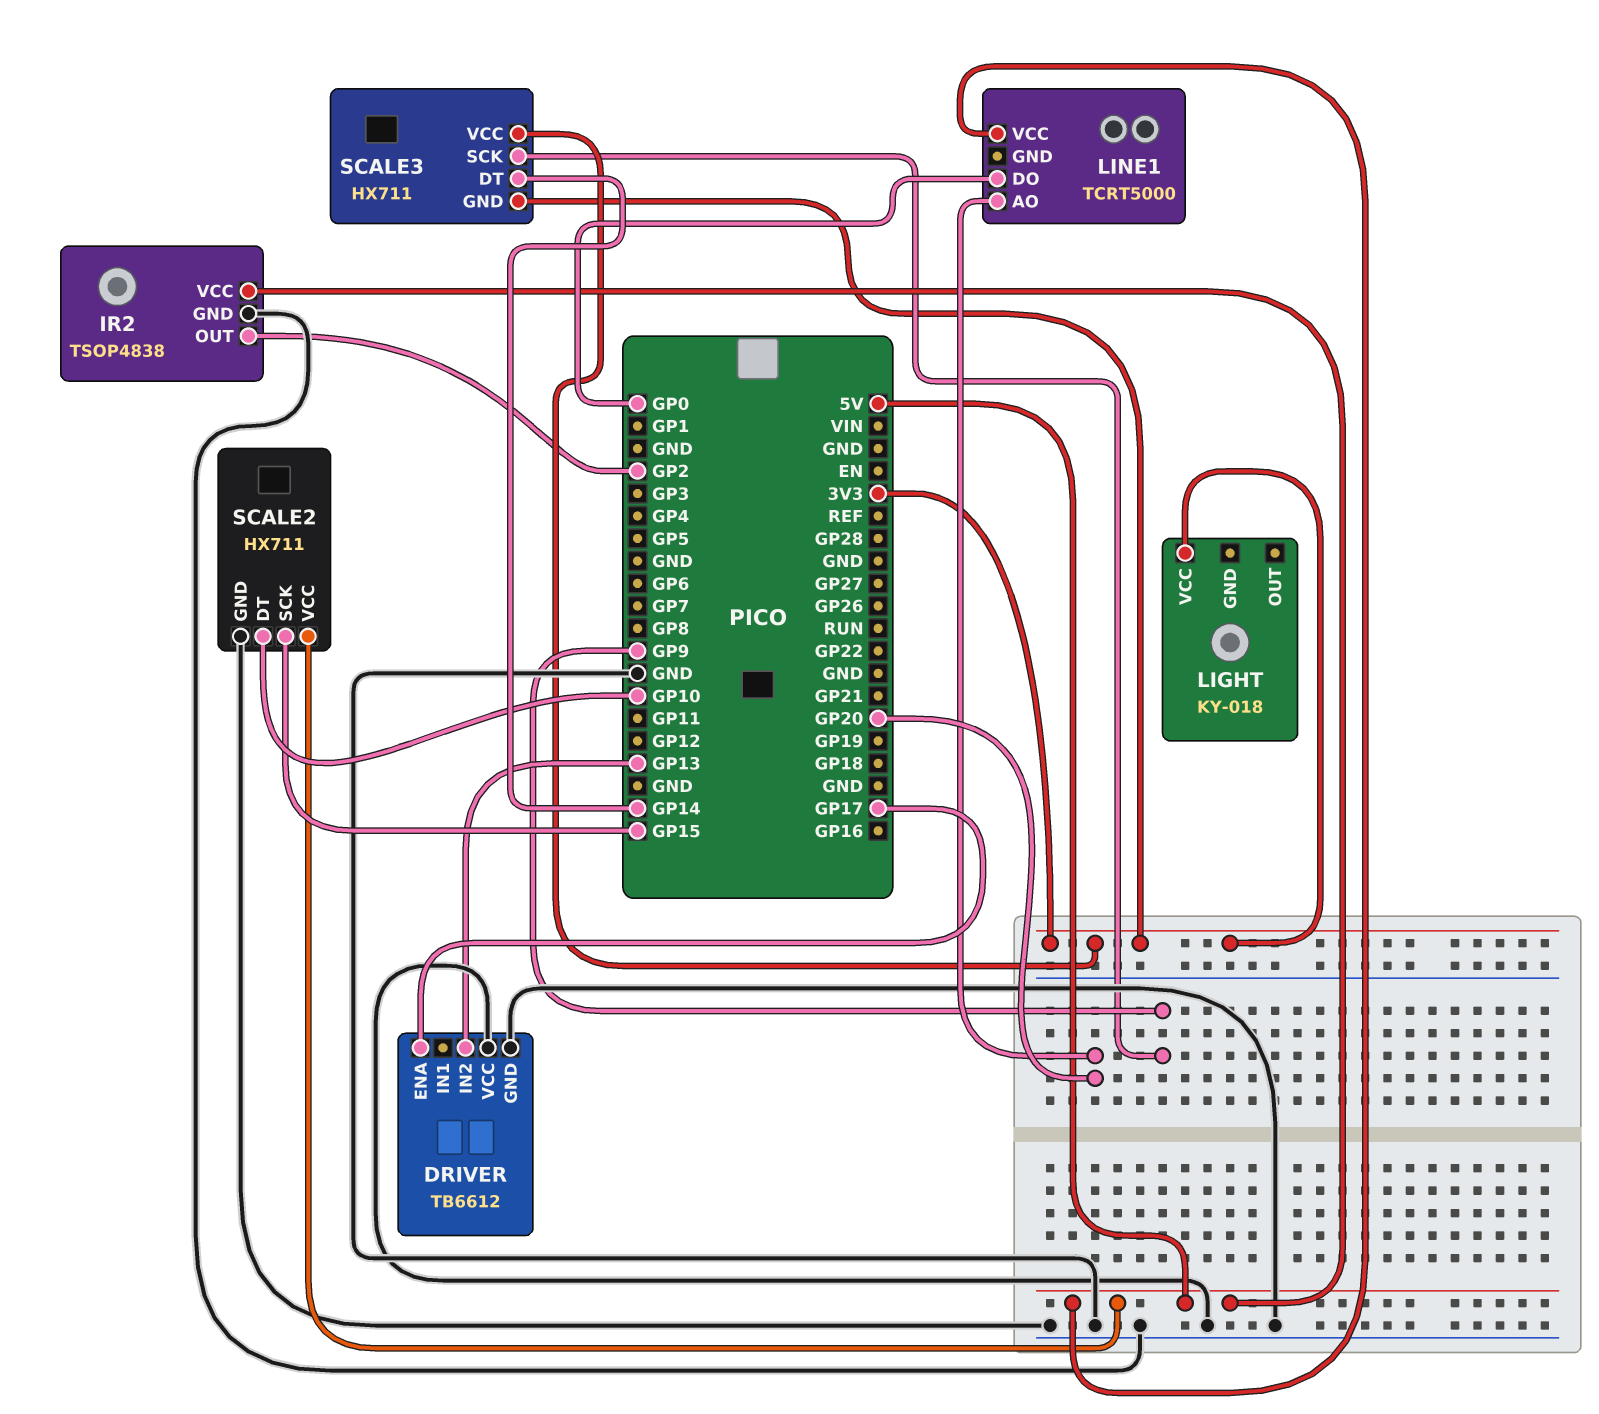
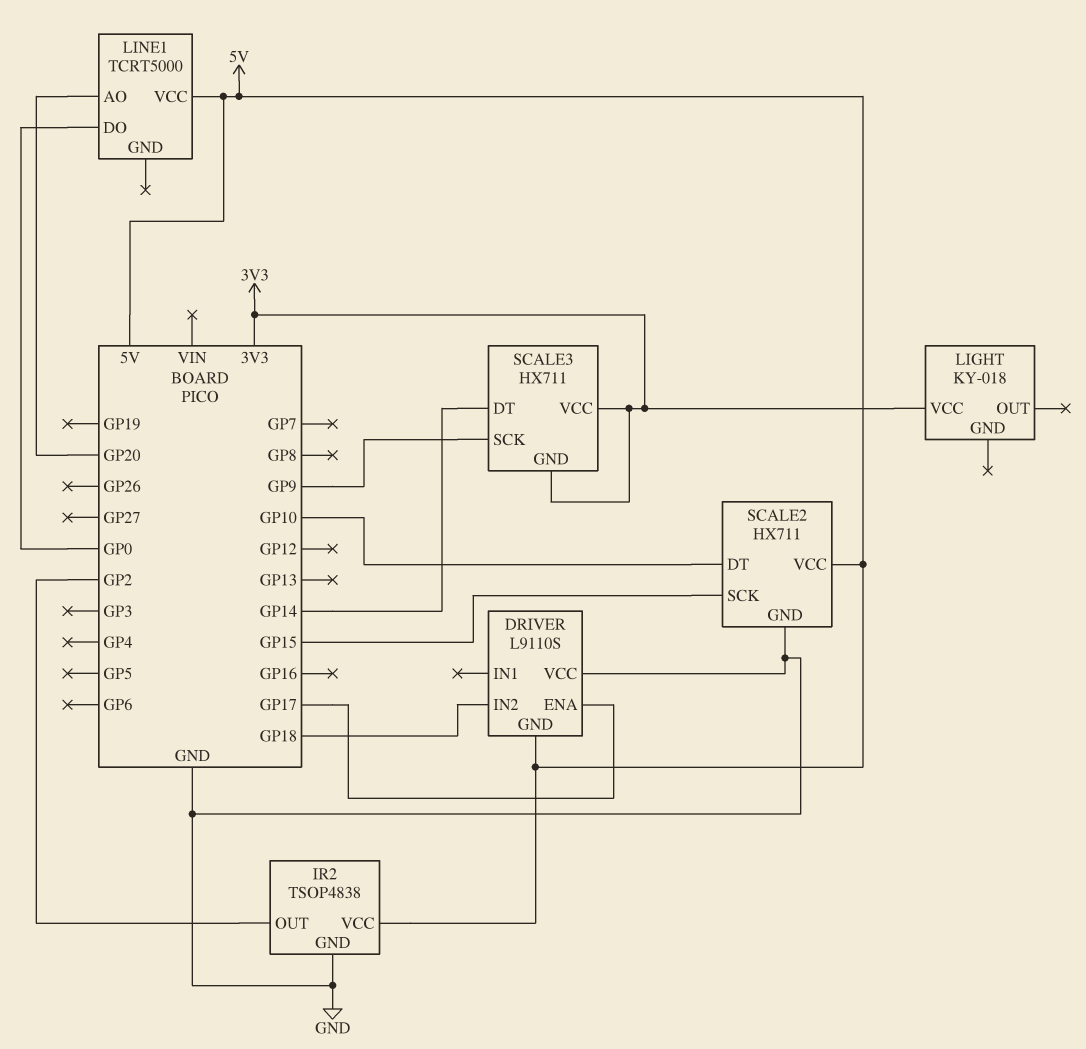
DRIVER: TB6612 -> L9110S
DRIVER pin GND: GND -> 5V
DRIVER pin IN2: GP13 -> GP18

